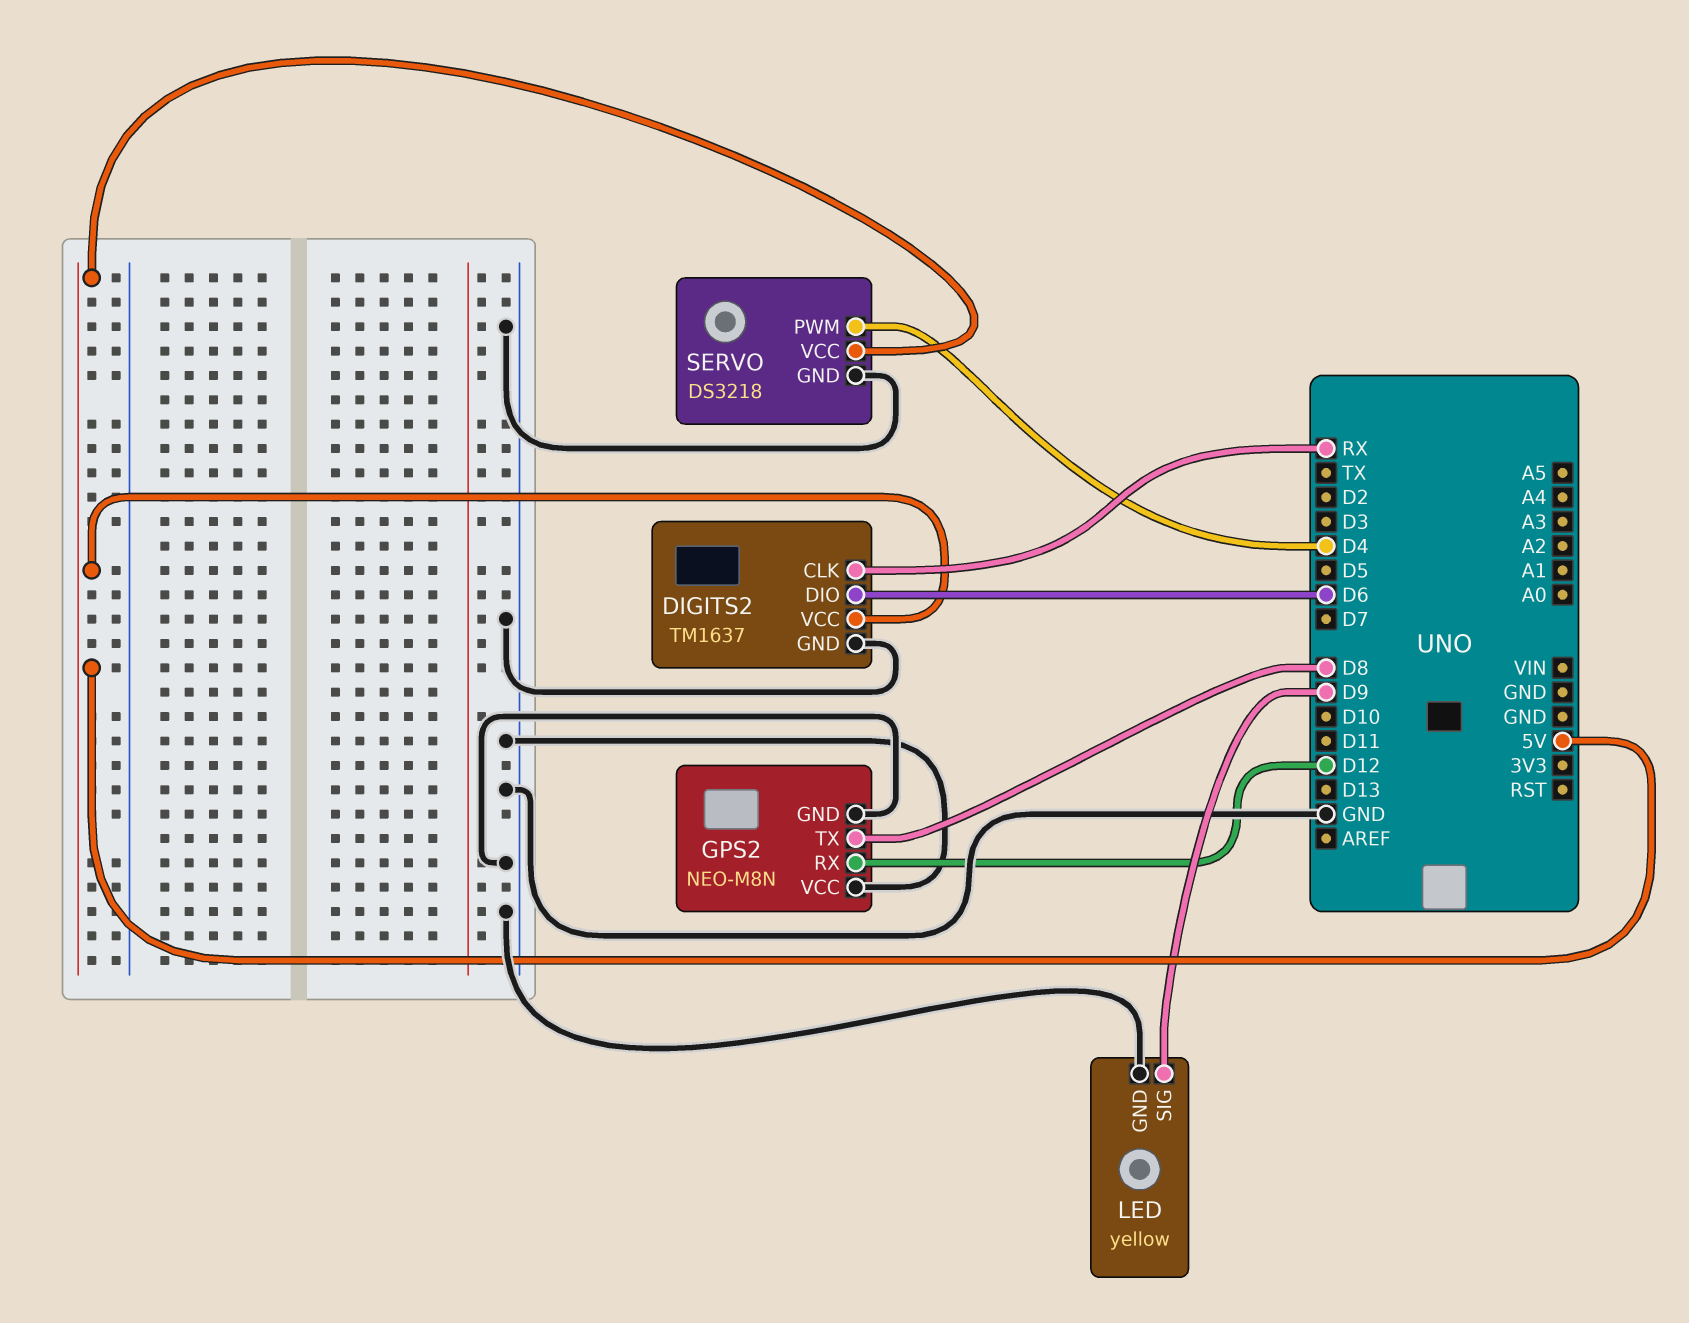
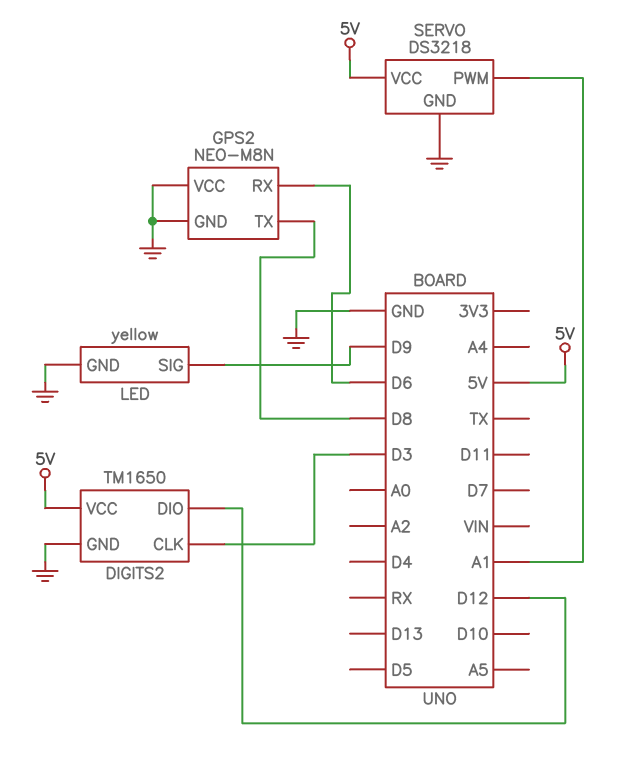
DIGITS2: TM1637 -> TM1650
DIGITS2 pin CLK: RX -> D3
DIGITS2 pin DIO: D6 -> D12
GPS2 pin RX: D12 -> D6
SERVO pin PWM: D4 -> A1

